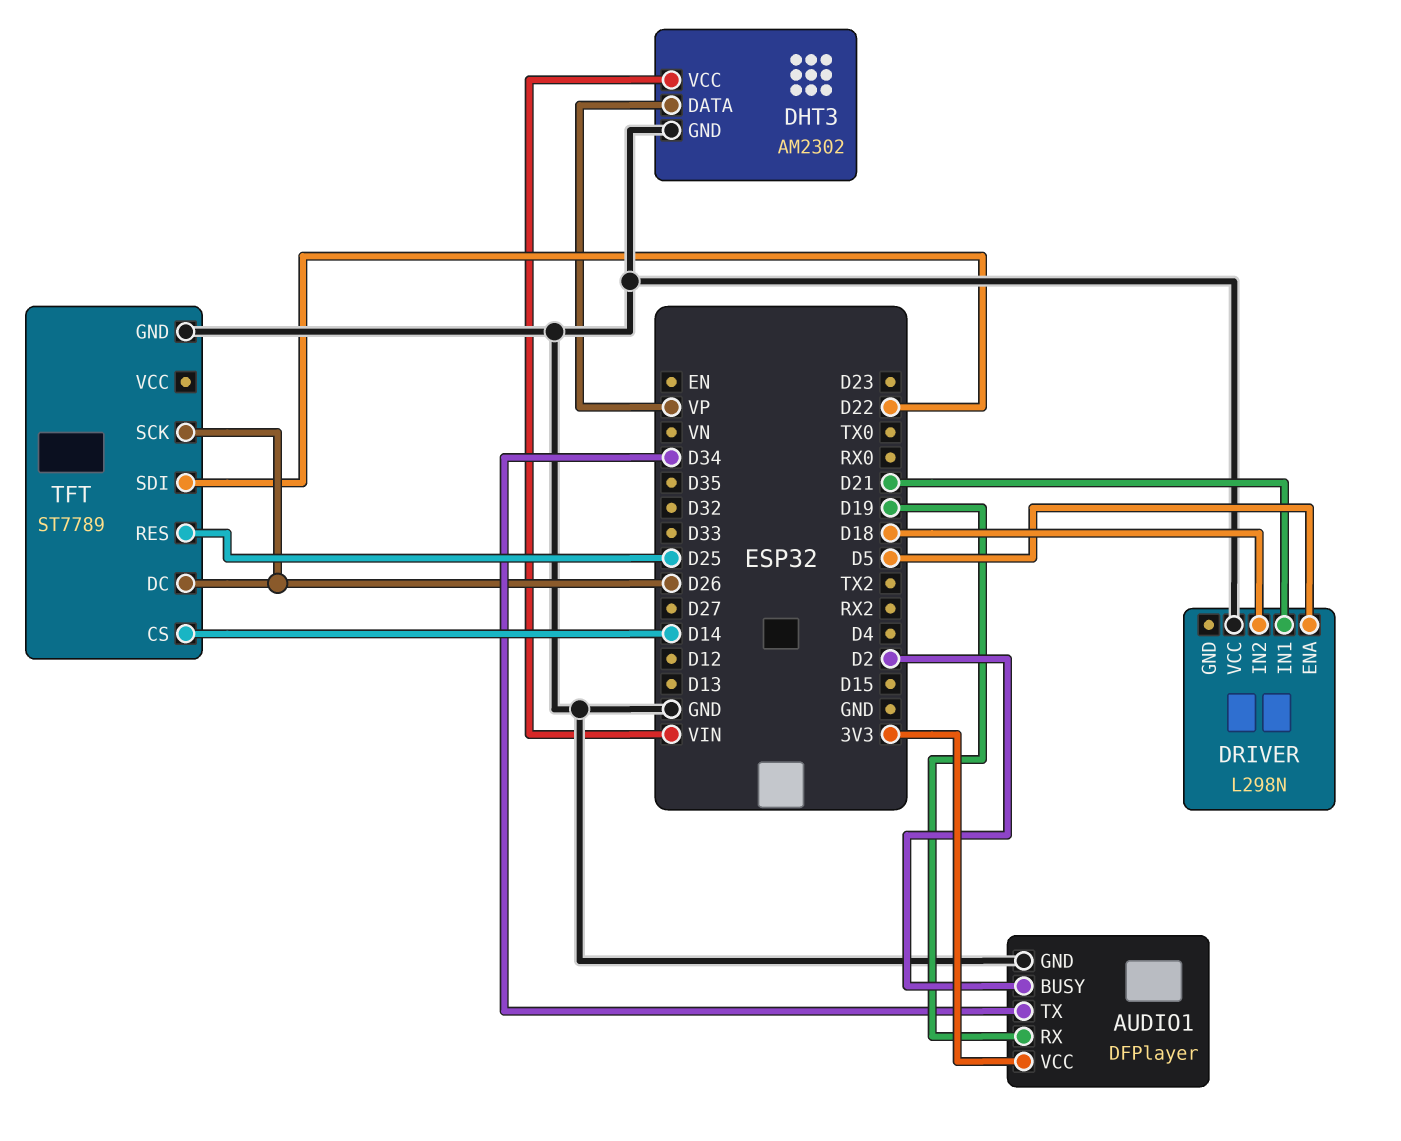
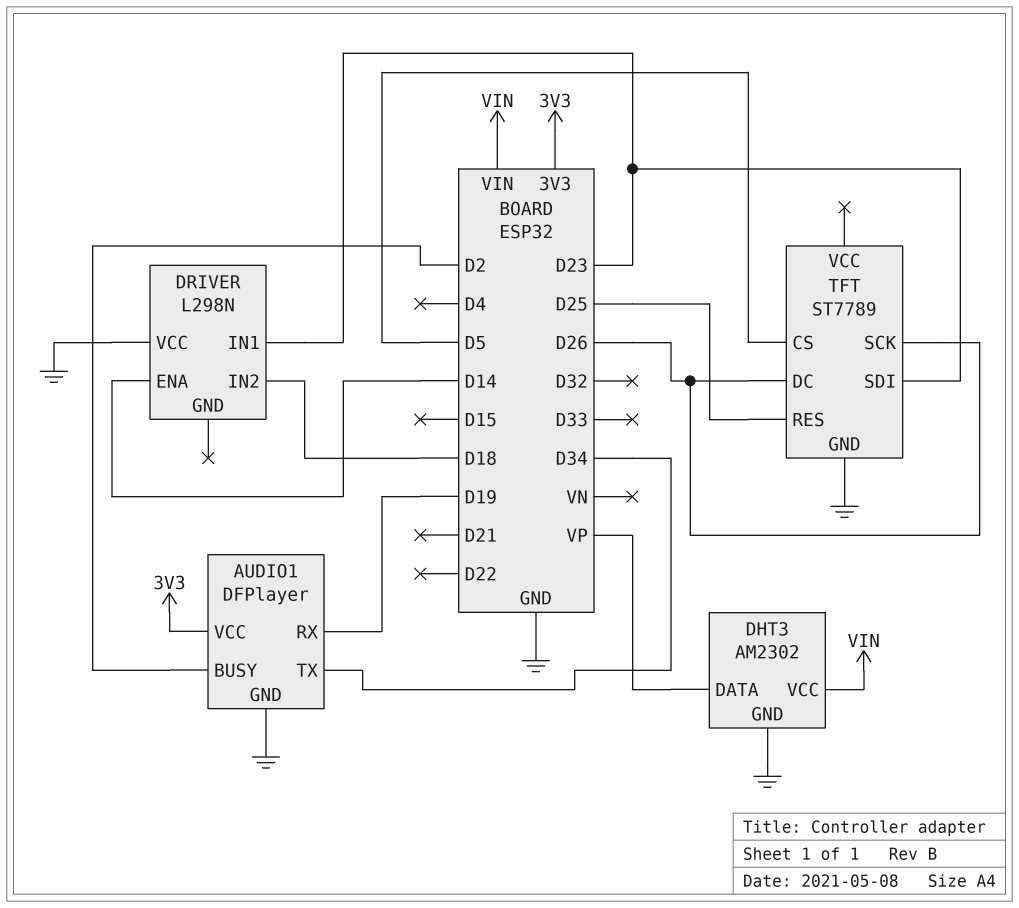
DRIVER pin ENA: D5 -> D14
DRIVER pin IN1: D21 -> D23
TFT pin CS: D14 -> D5
TFT pin SDI: D22 -> D23

